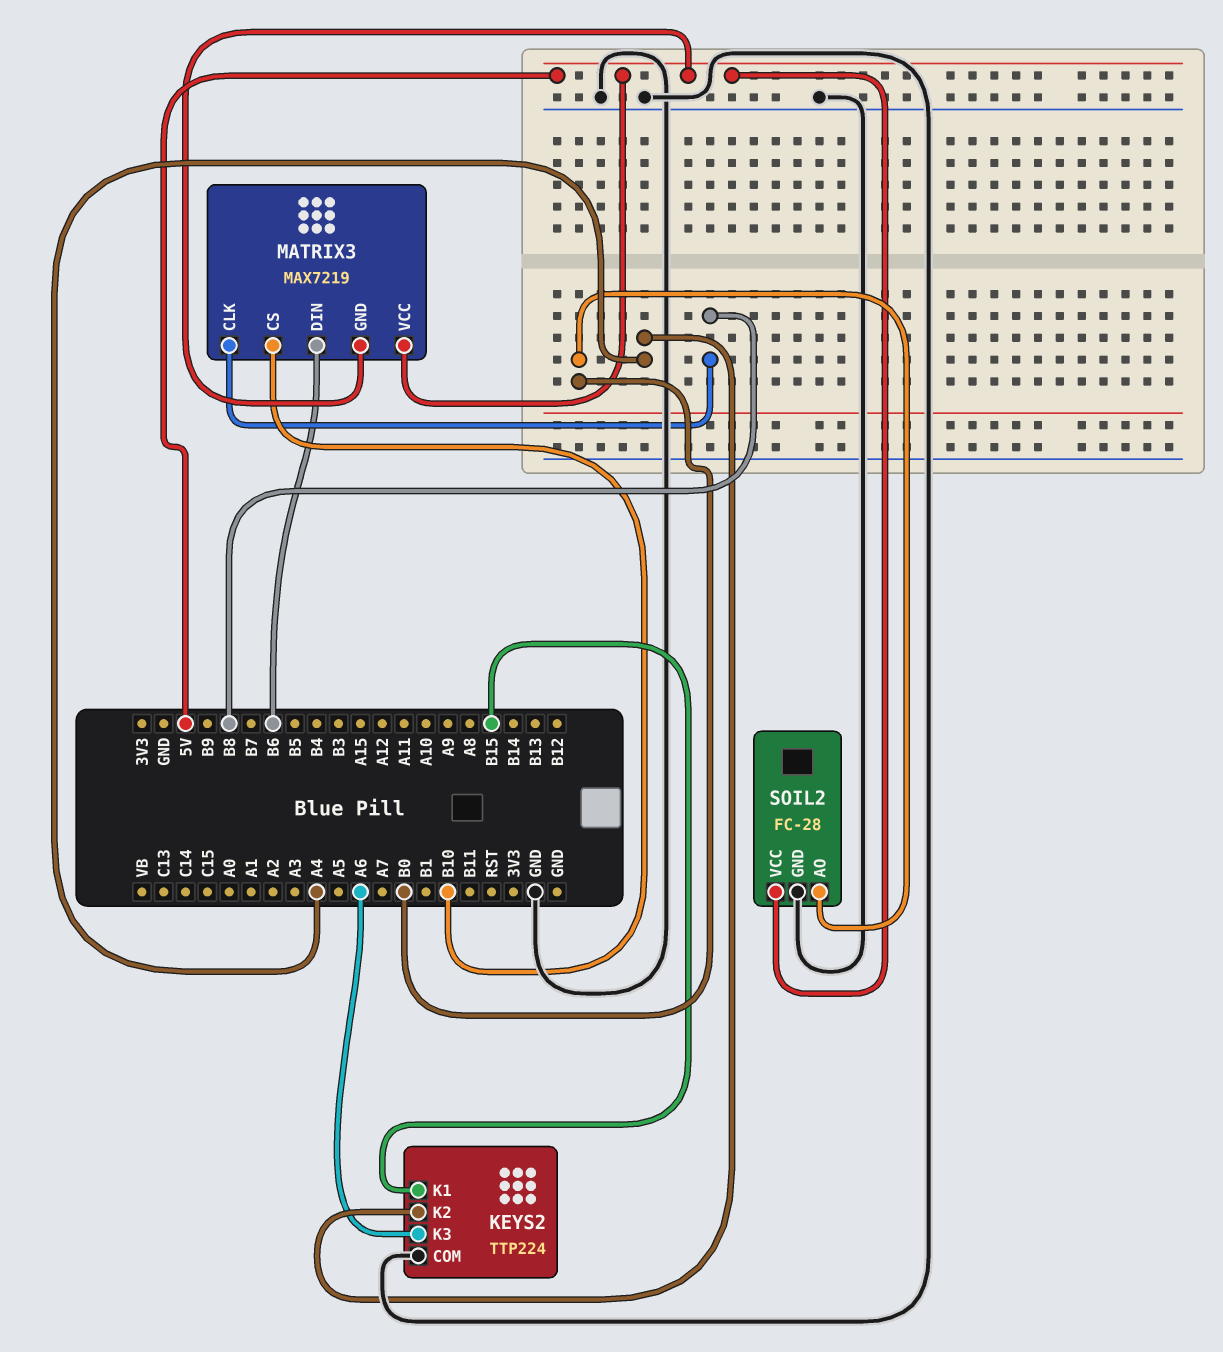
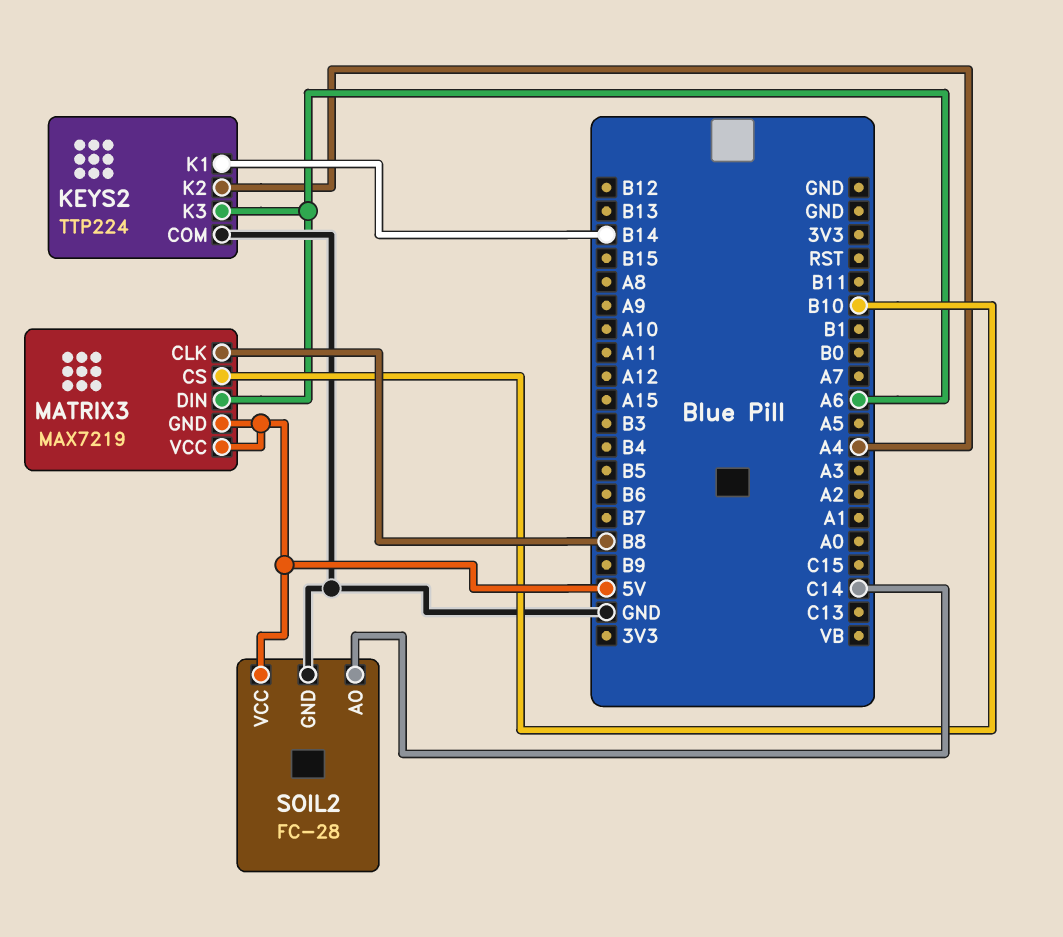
KEYS2 pin K1: B15 -> B14
MATRIX3 pin DIN: B6 -> A6
SOIL2 pin AO: B0 -> C14

